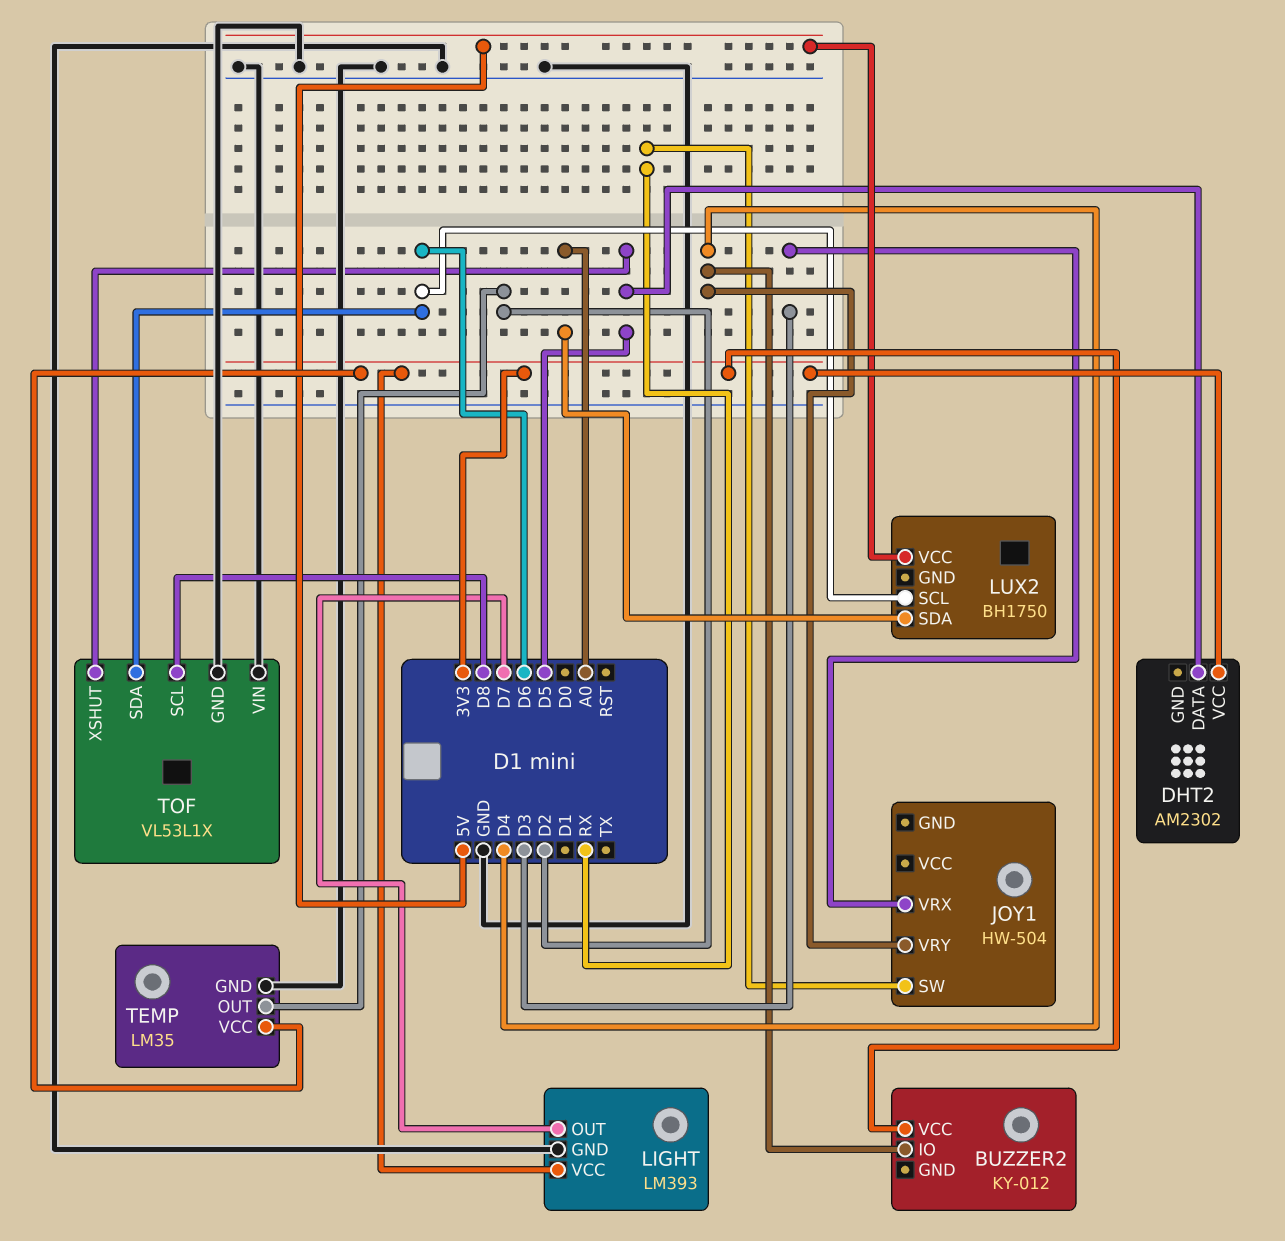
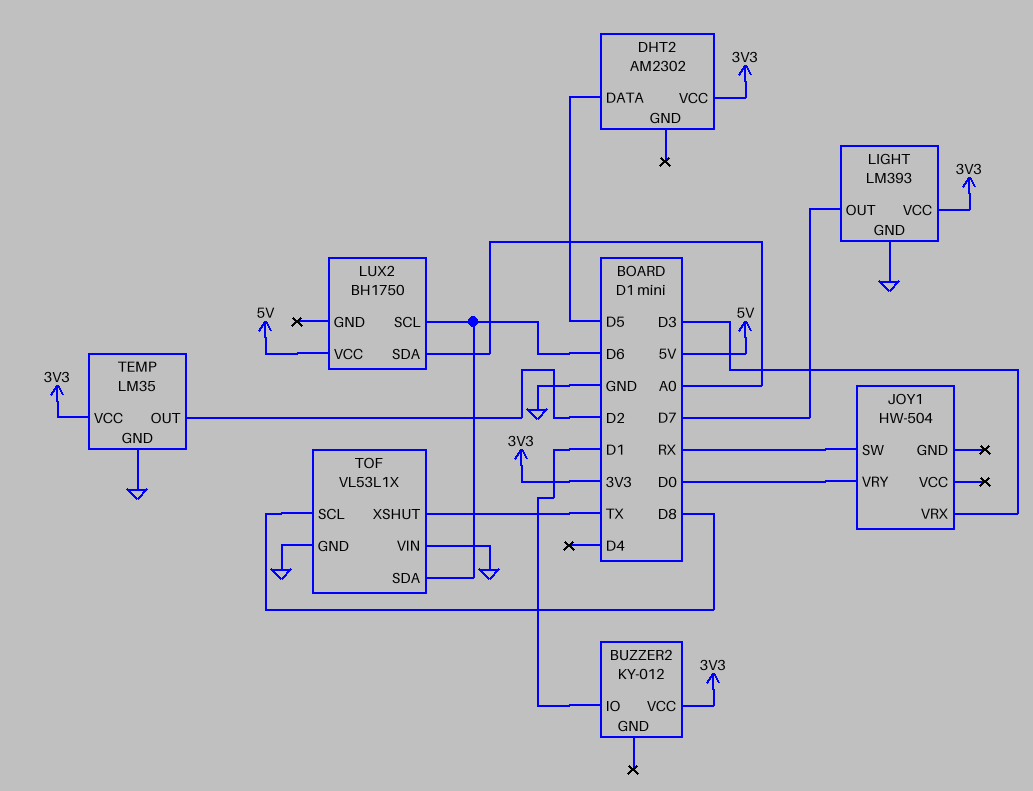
BUZZER2 pin IO: D4 -> D1
JOY1 pin VRY: D4 -> D0
TOF pin XSHUT: D5 -> TX

